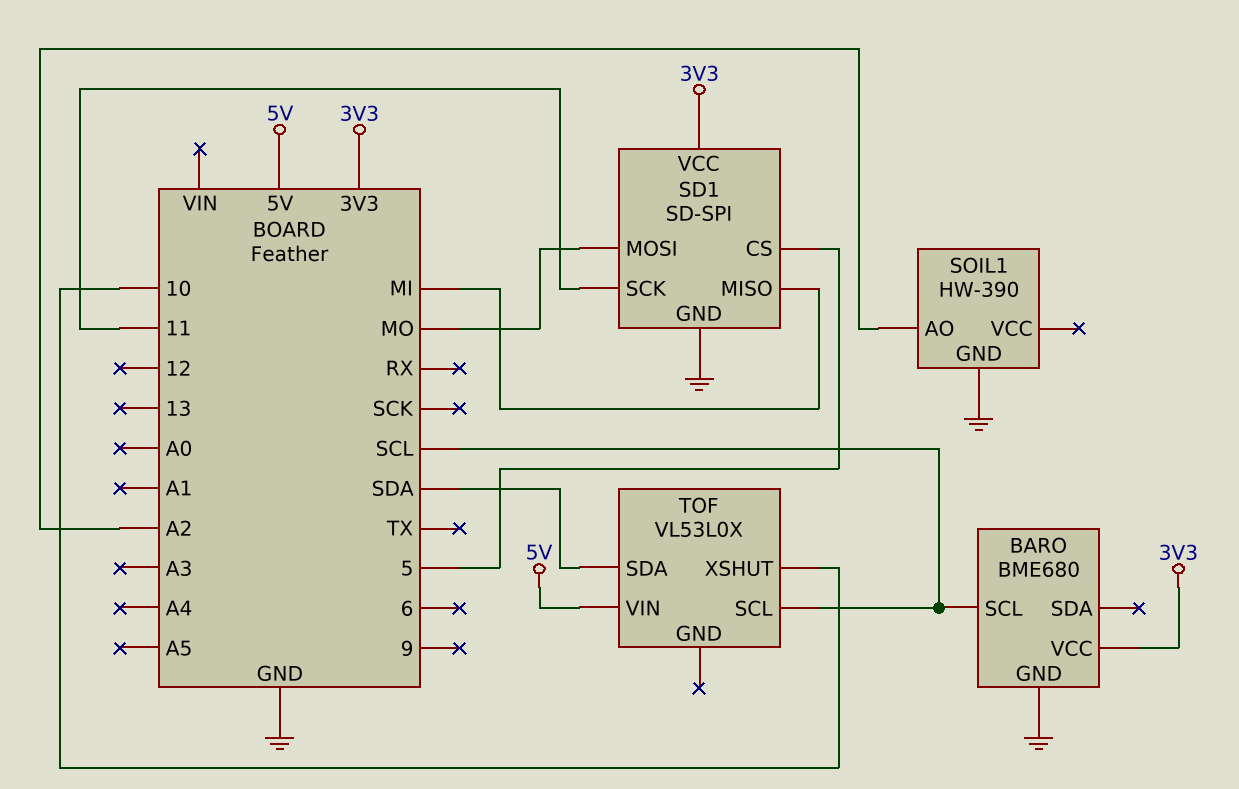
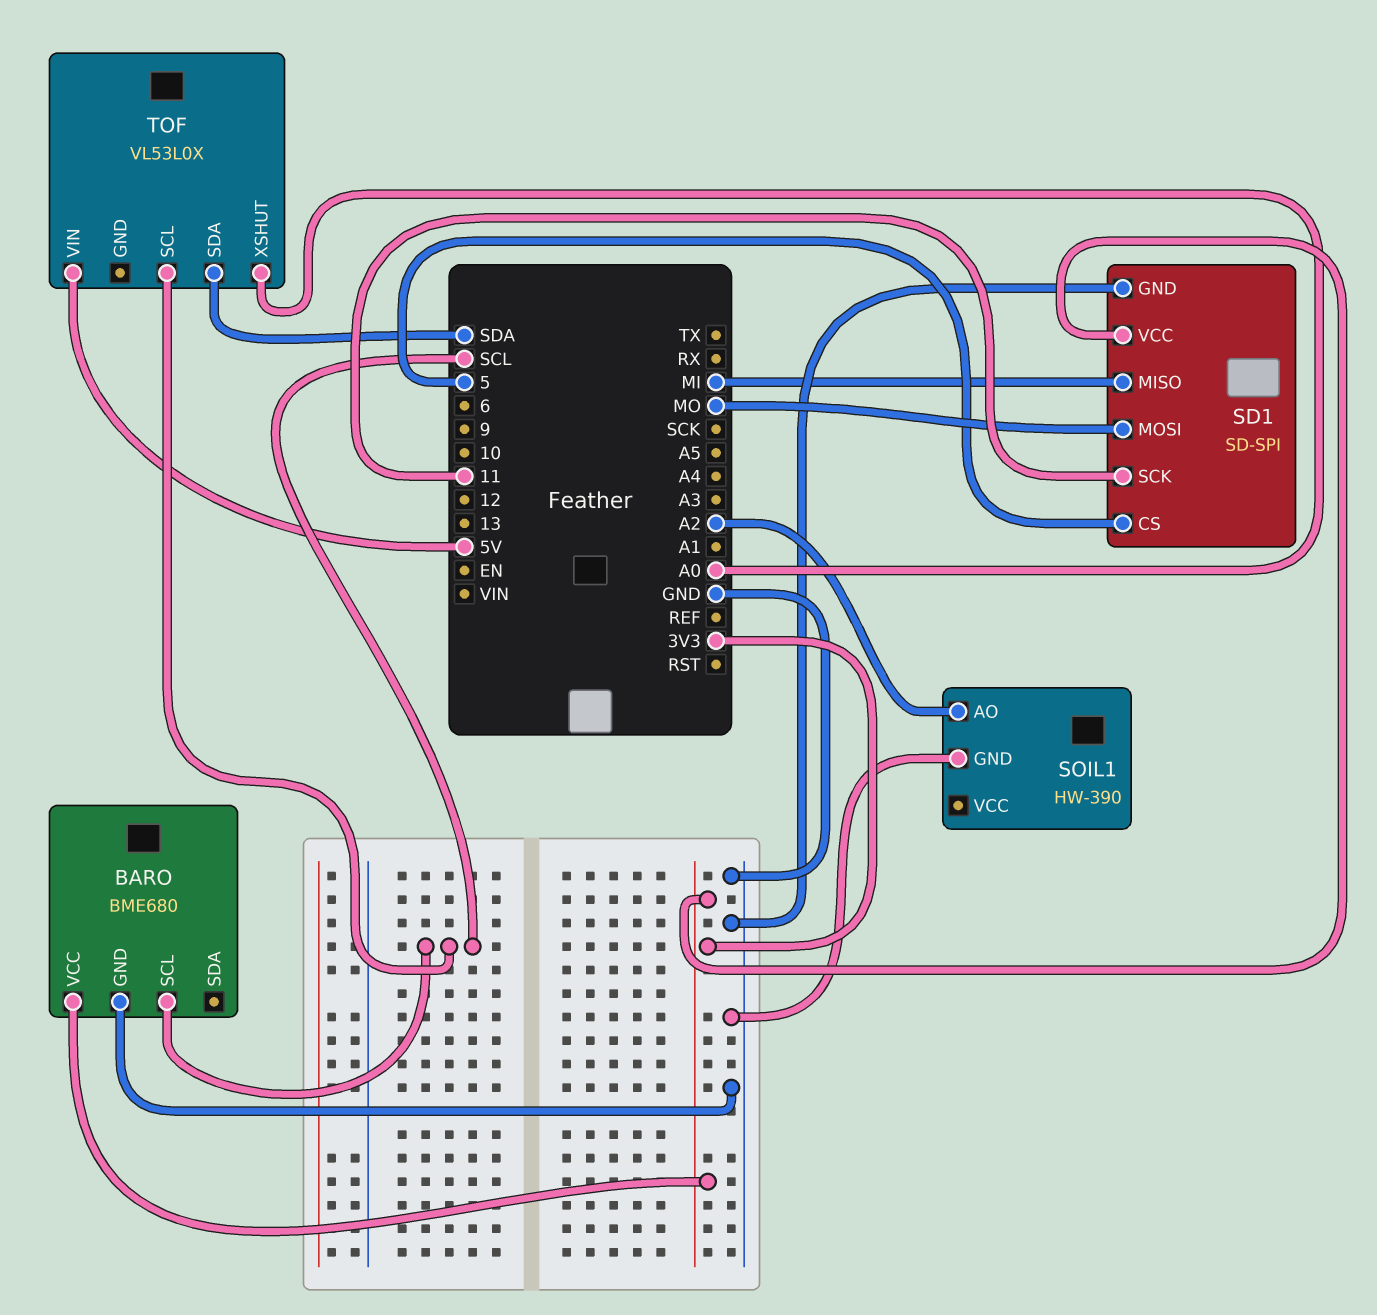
TOF pin XSHUT: 10 -> A0

